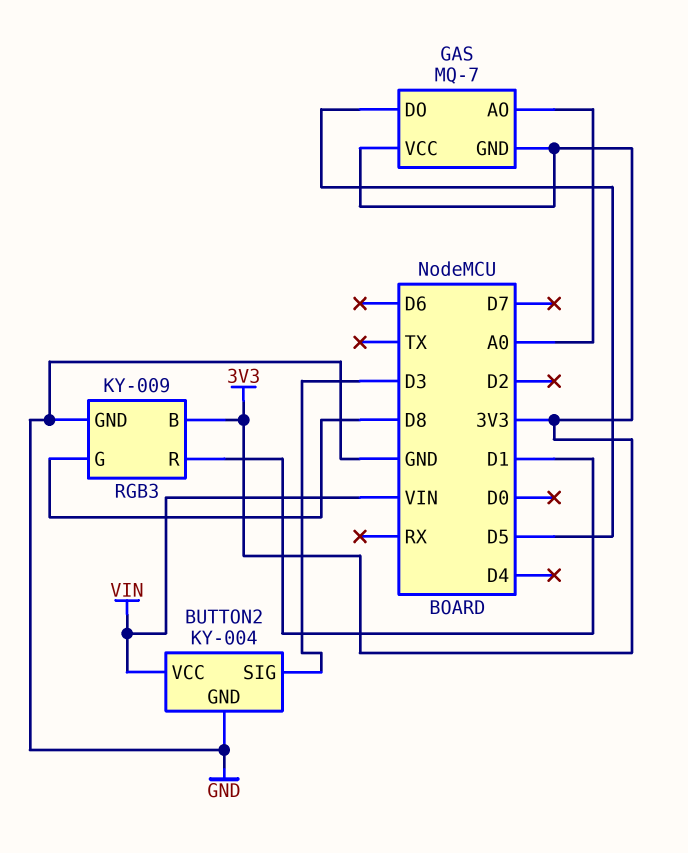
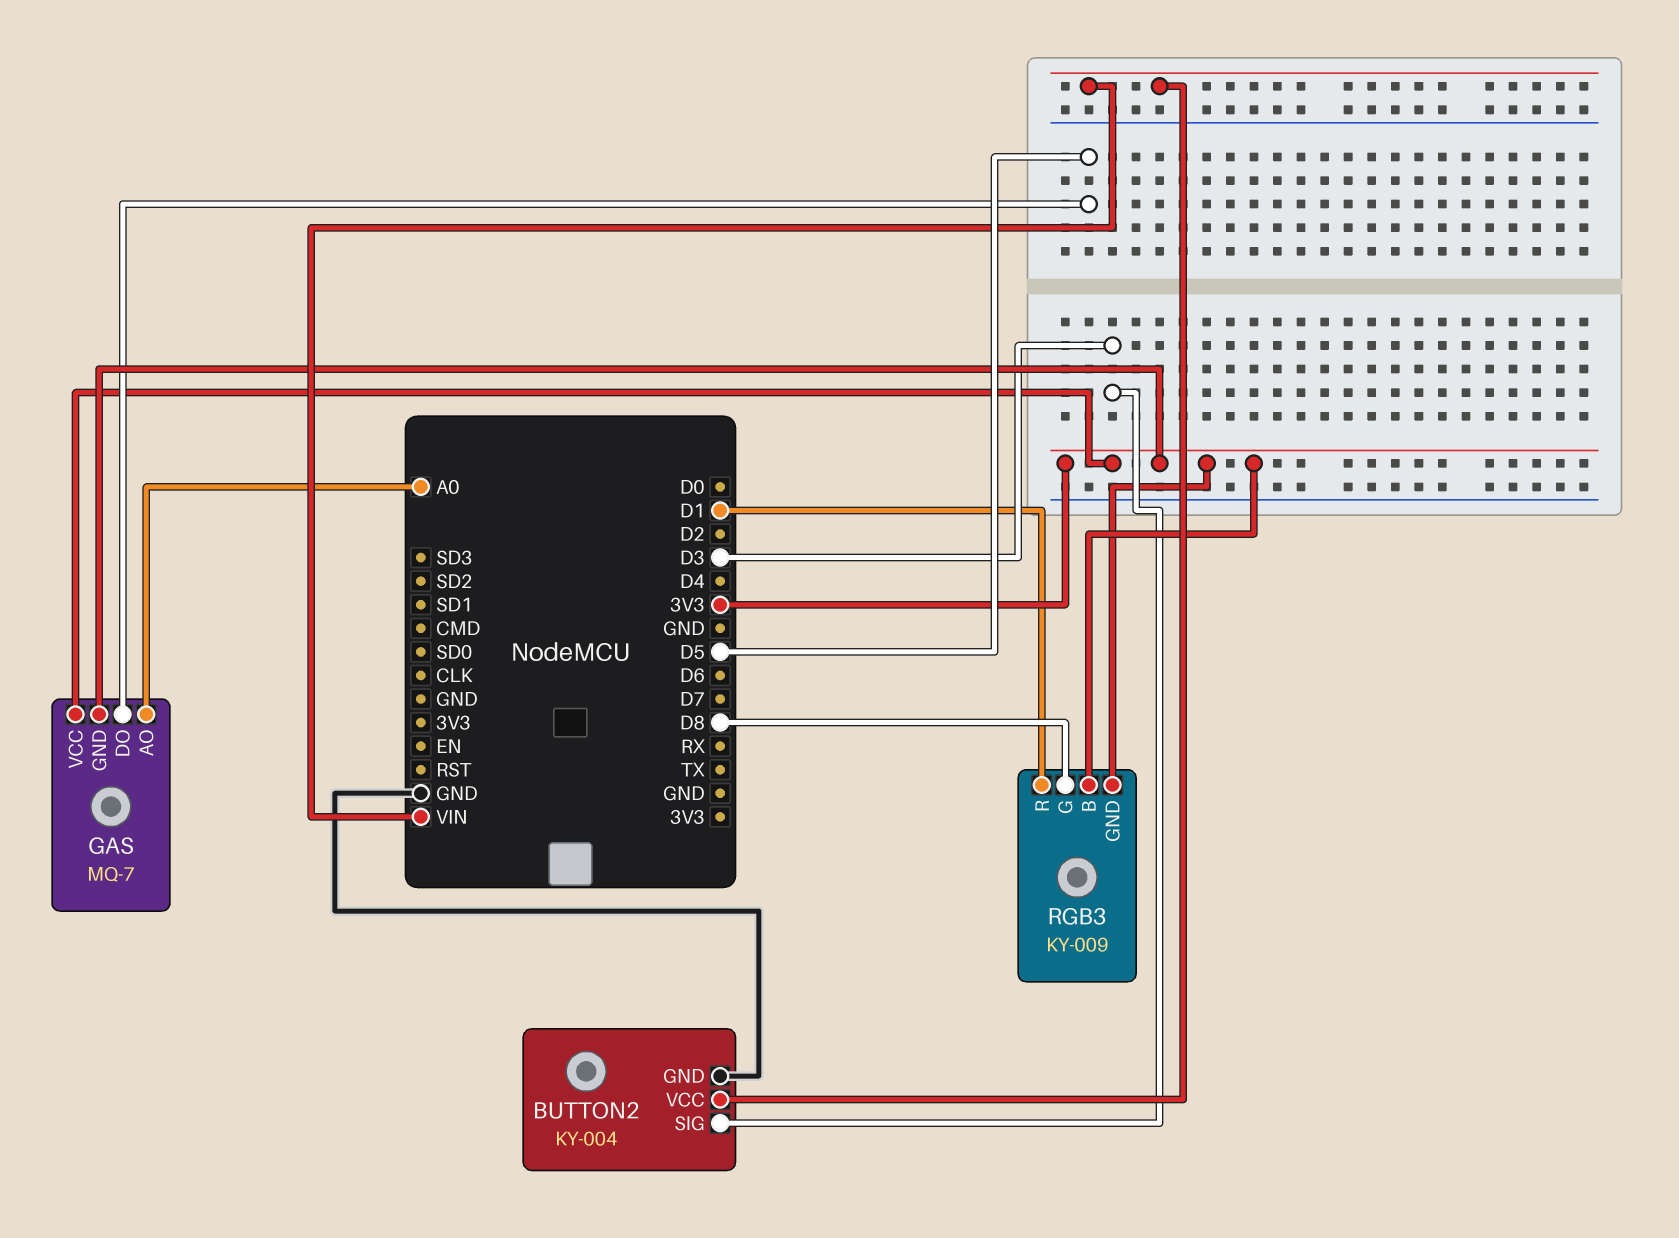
RGB3 pin GND: GND -> 3V3

